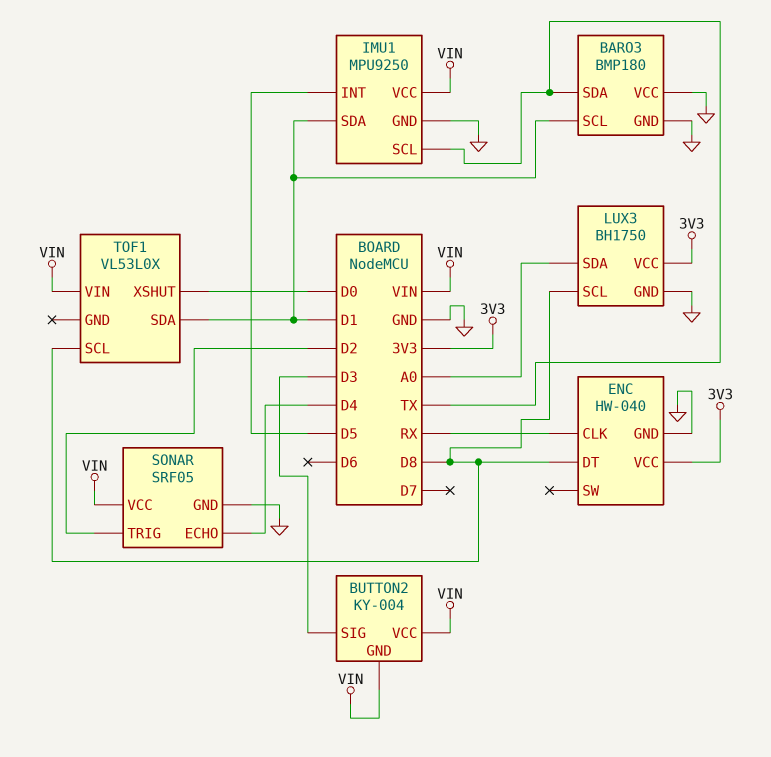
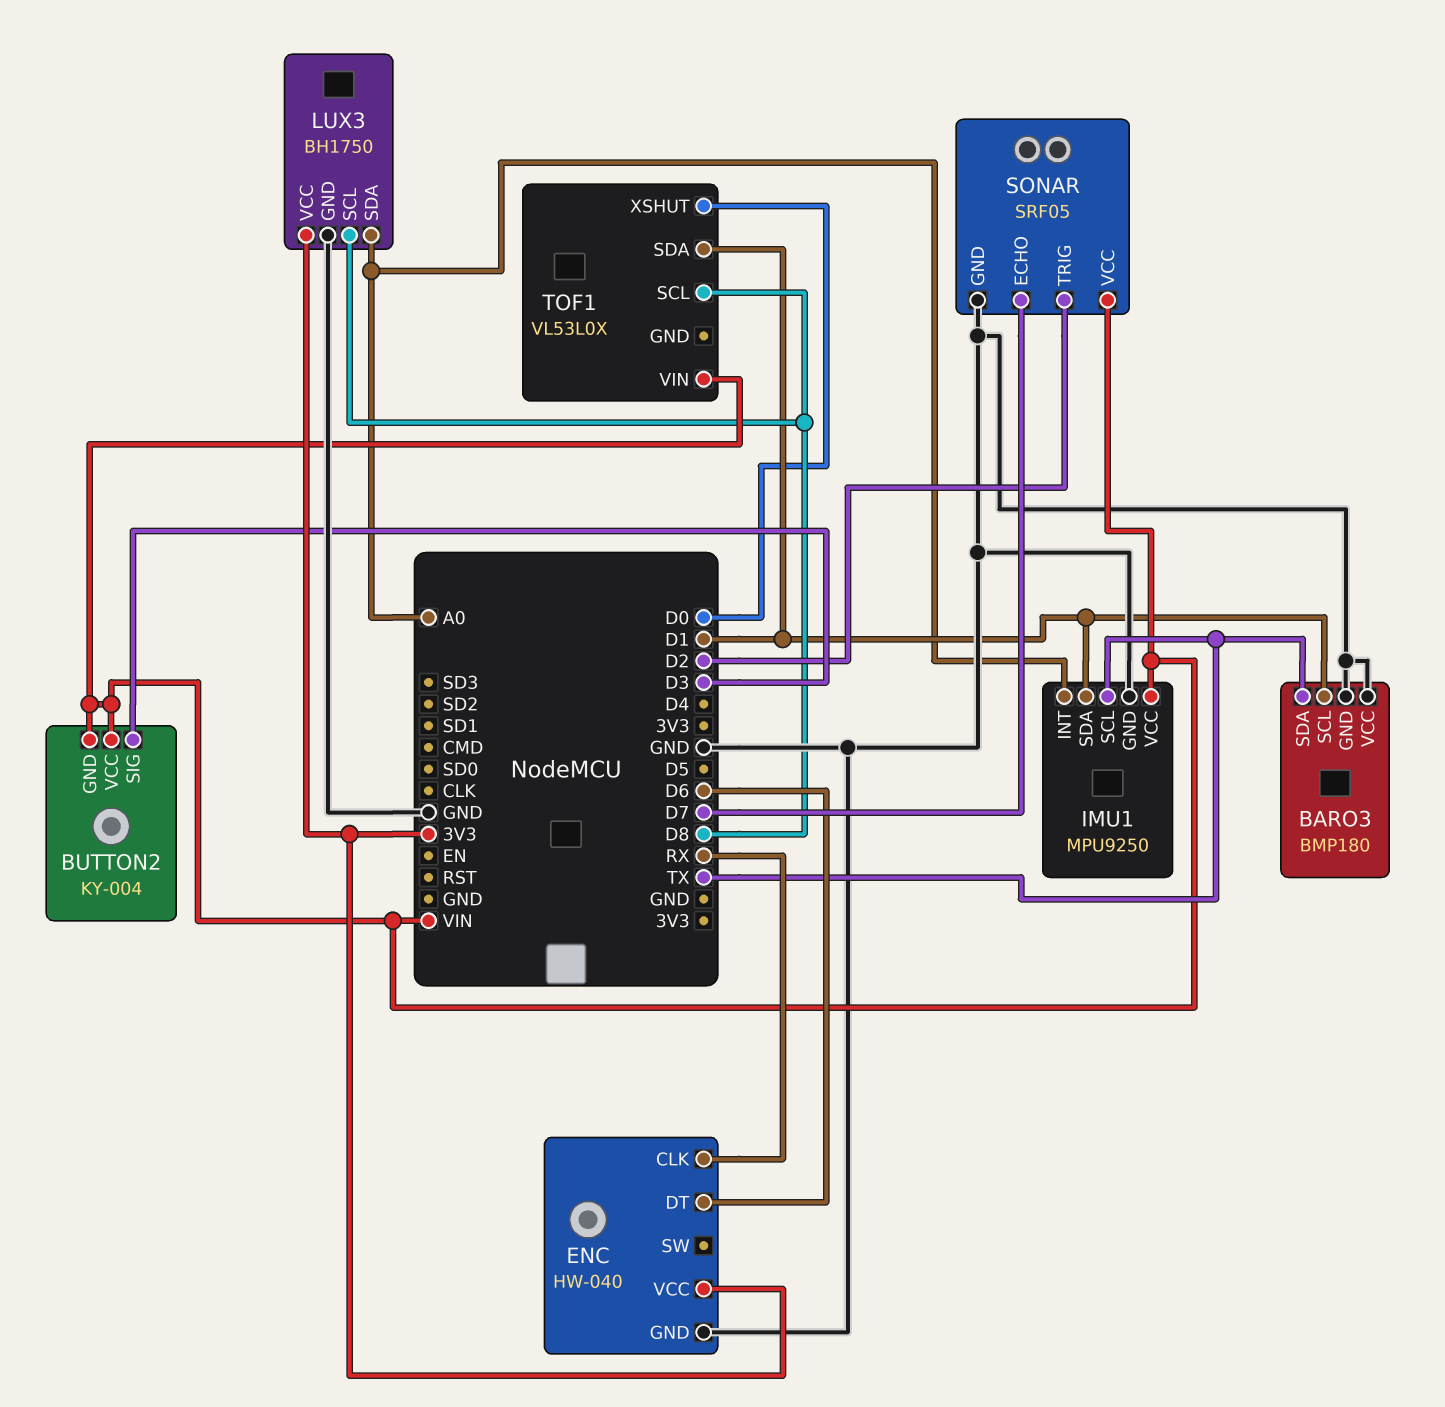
ENC pin DT: D8 -> D6
IMU1 pin INT: D5 -> A0
SONAR pin ECHO: D4 -> D7

